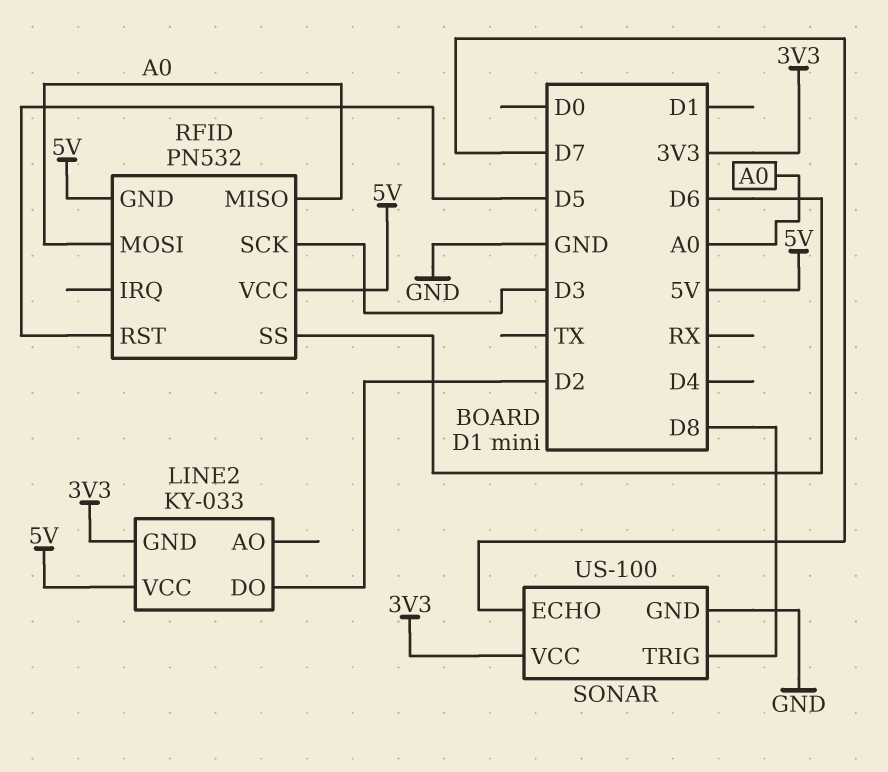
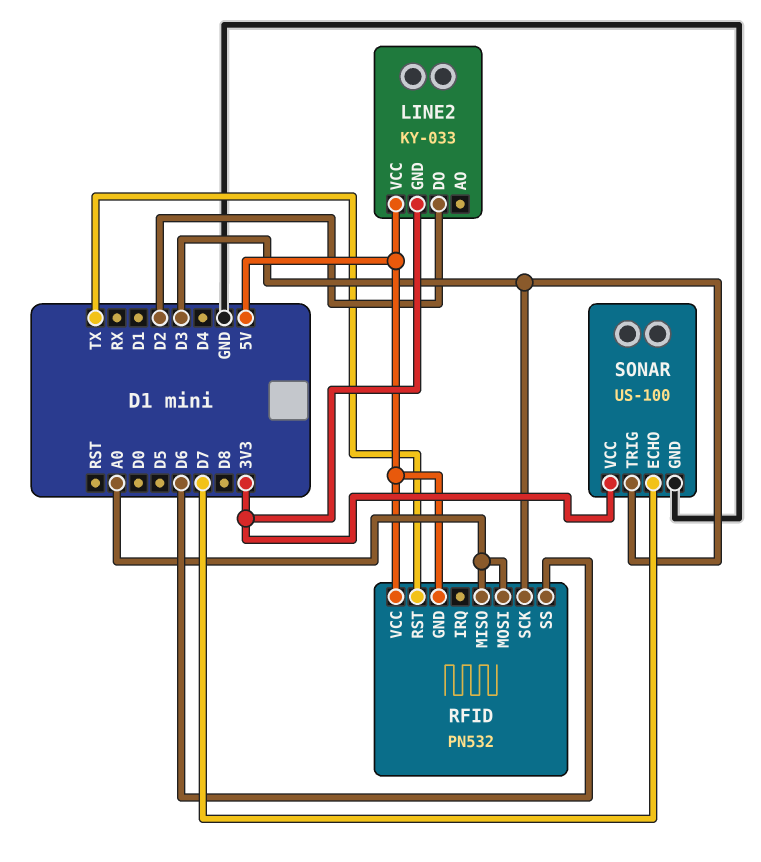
RFID pin RST: D5 -> TX
SONAR pin TRIG: D8 -> D3

